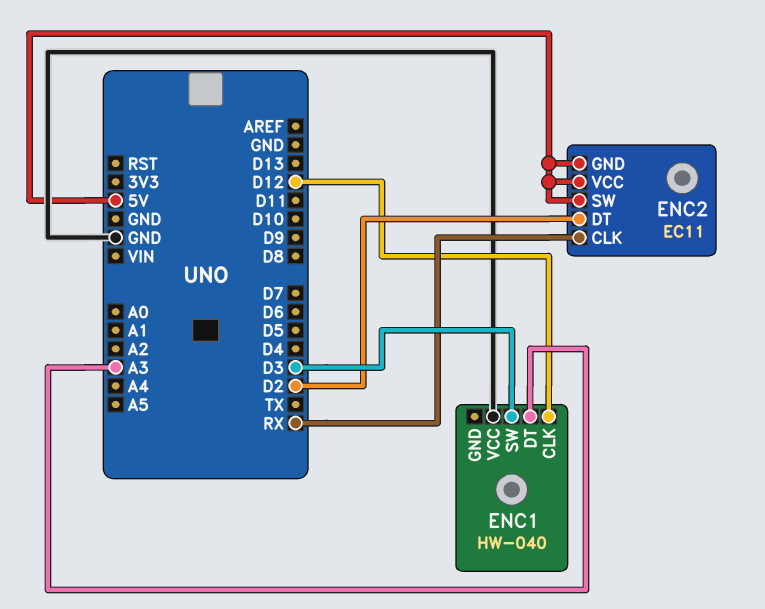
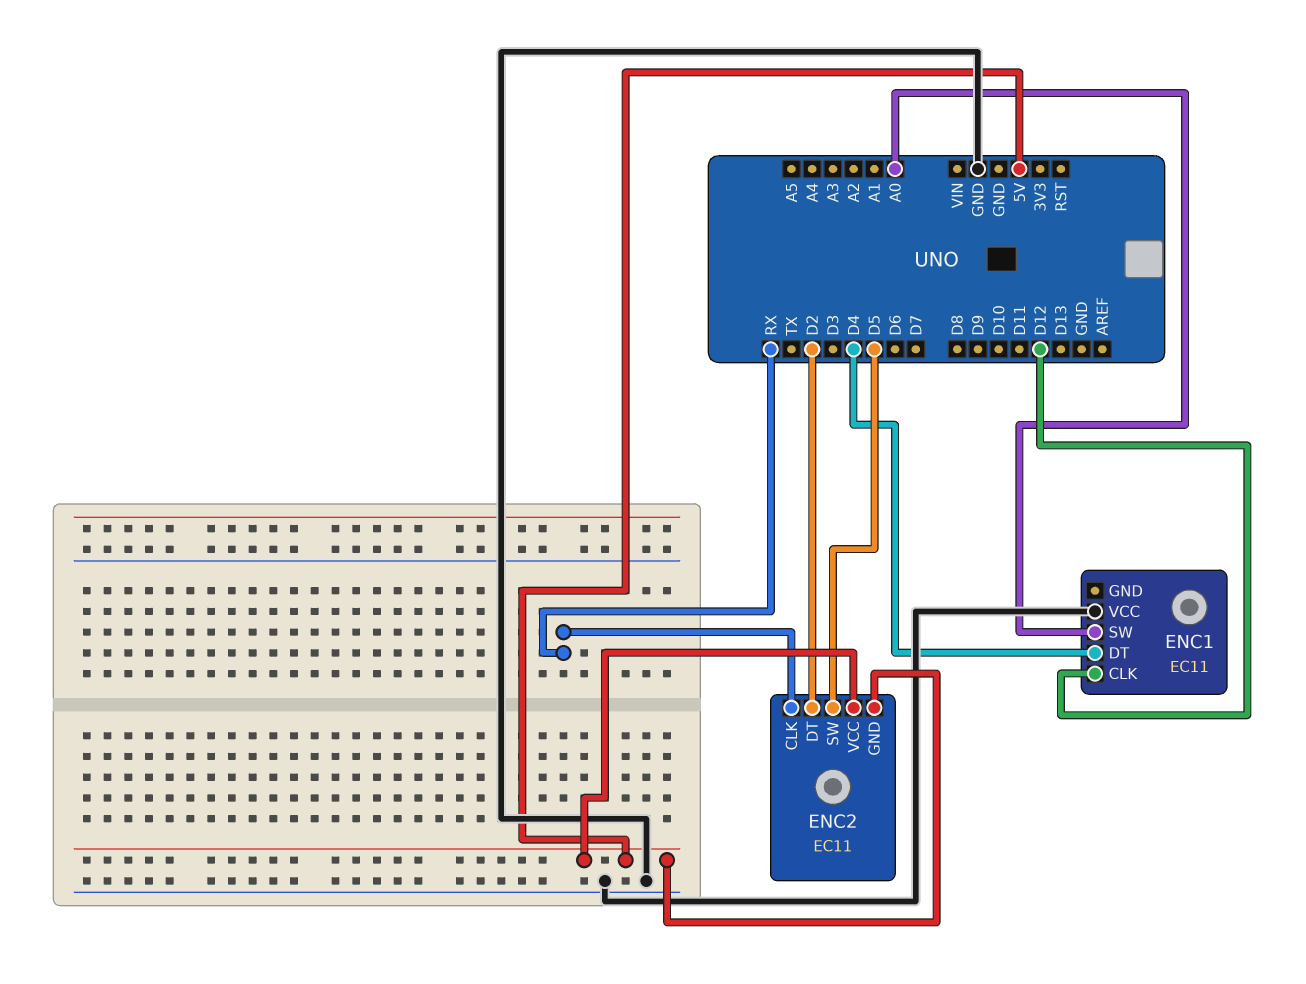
ENC1: HW-040 -> EC11
ENC1 pin DT: A3 -> D4
ENC1 pin SW: D3 -> A0
ENC2 pin SW: 5V -> D5

